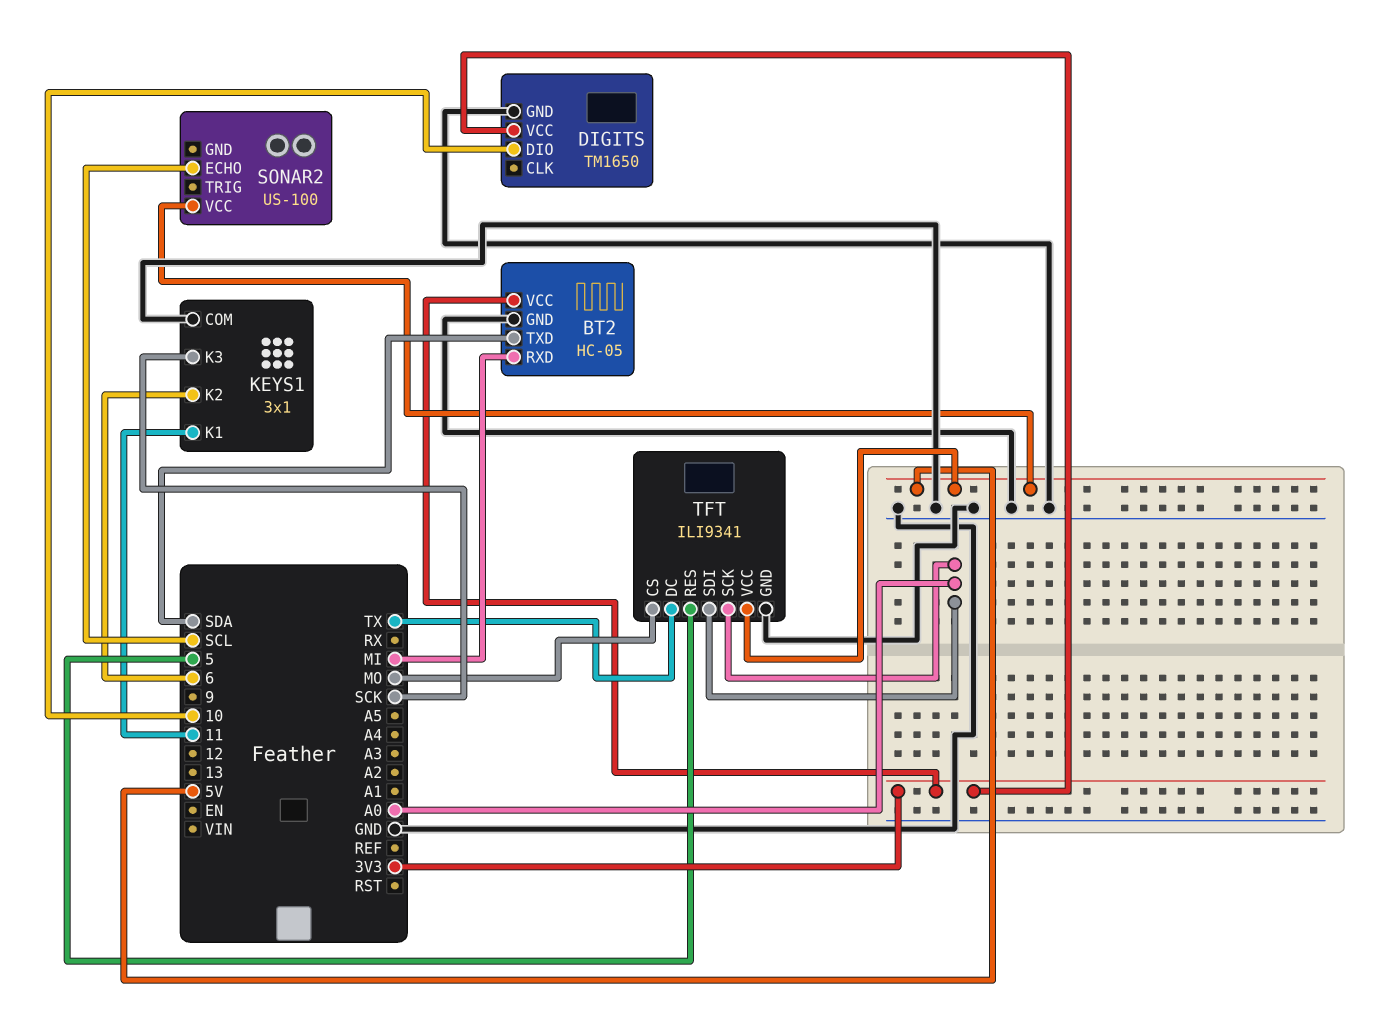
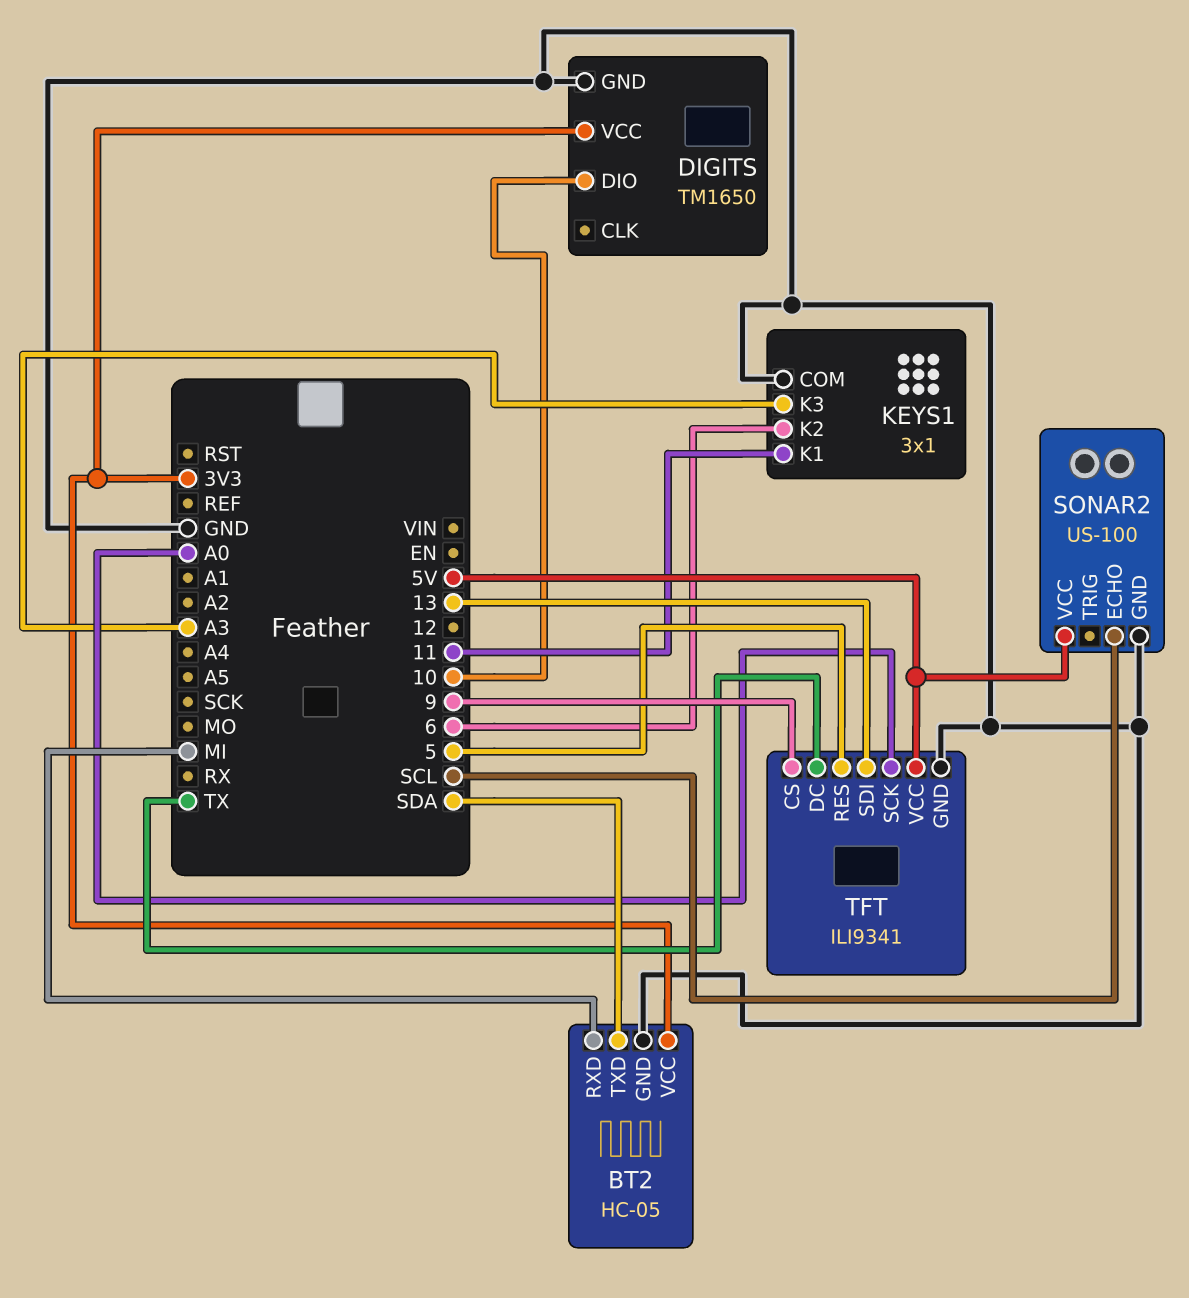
KEYS1 pin K3: SCK -> A3
SONAR2 pin GND: none -> GND
TFT pin CS: MO -> 9
TFT pin SDI: A0 -> 13

